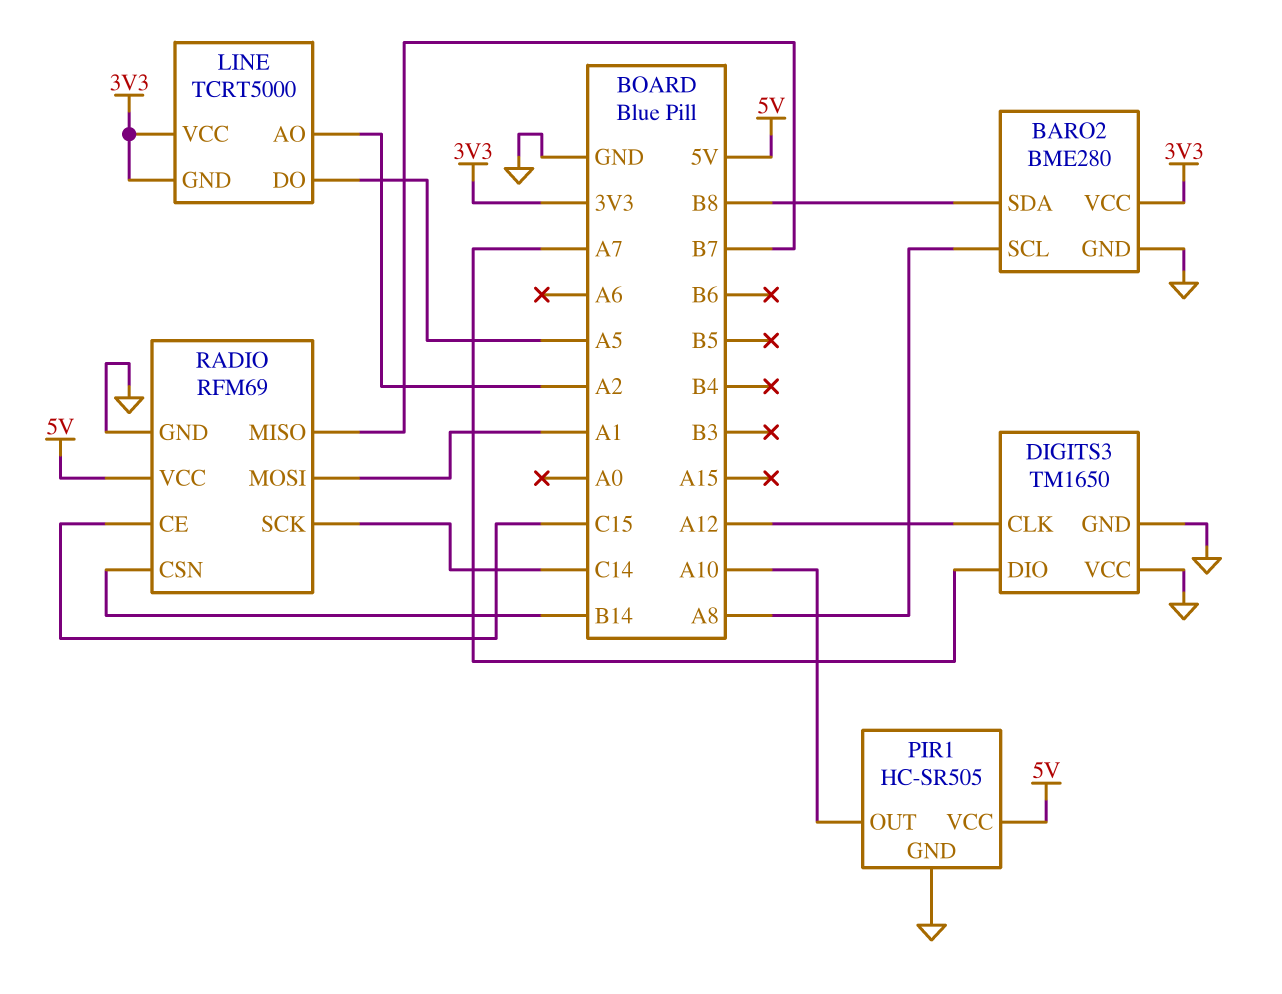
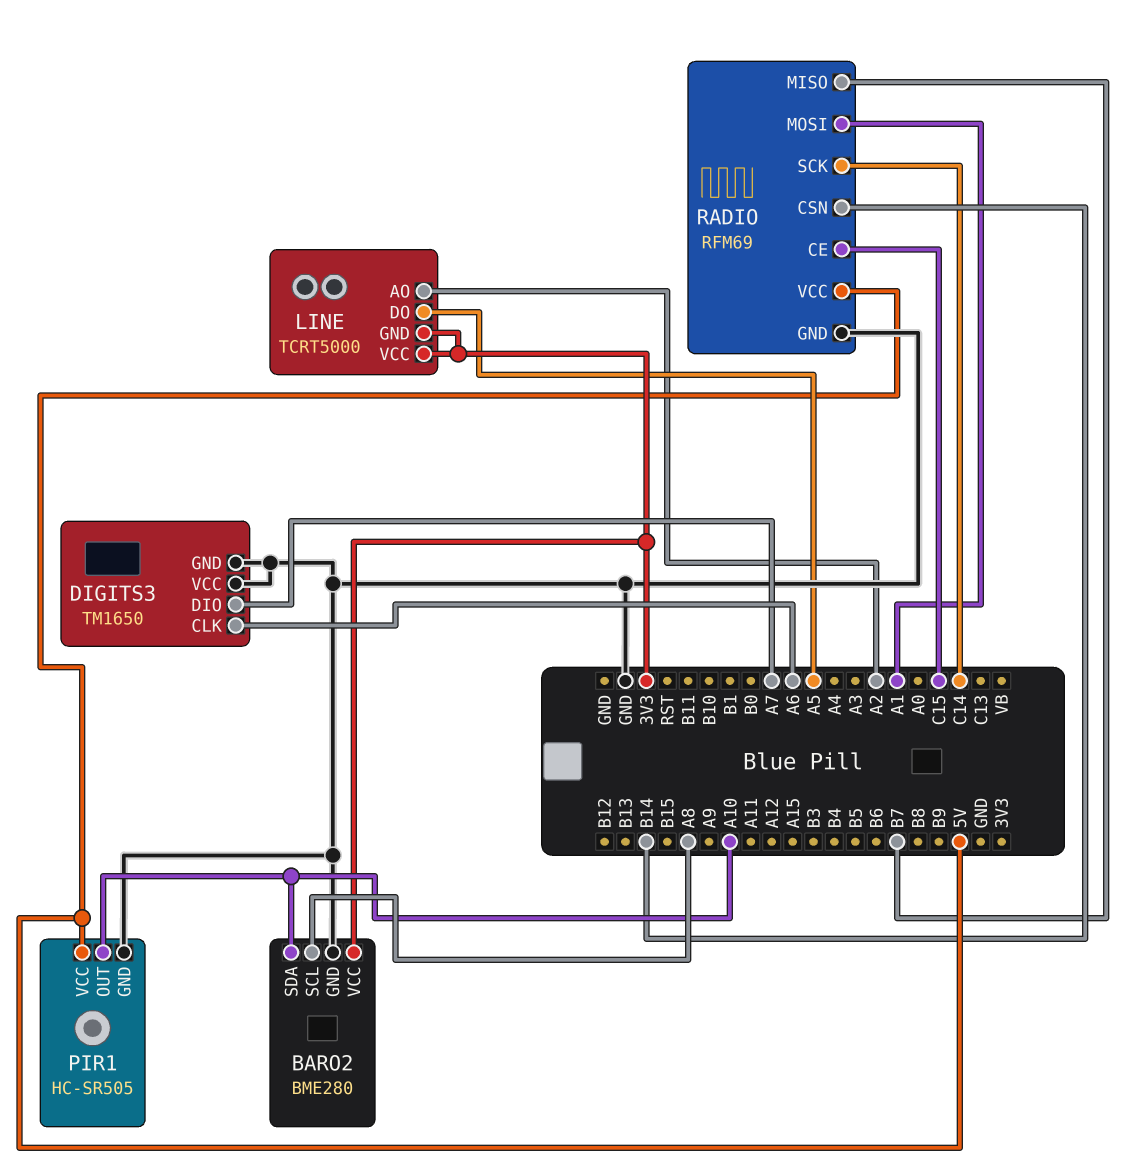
BARO2 pin SDA: B8 -> A10
DIGITS3 pin CLK: A12 -> A6

